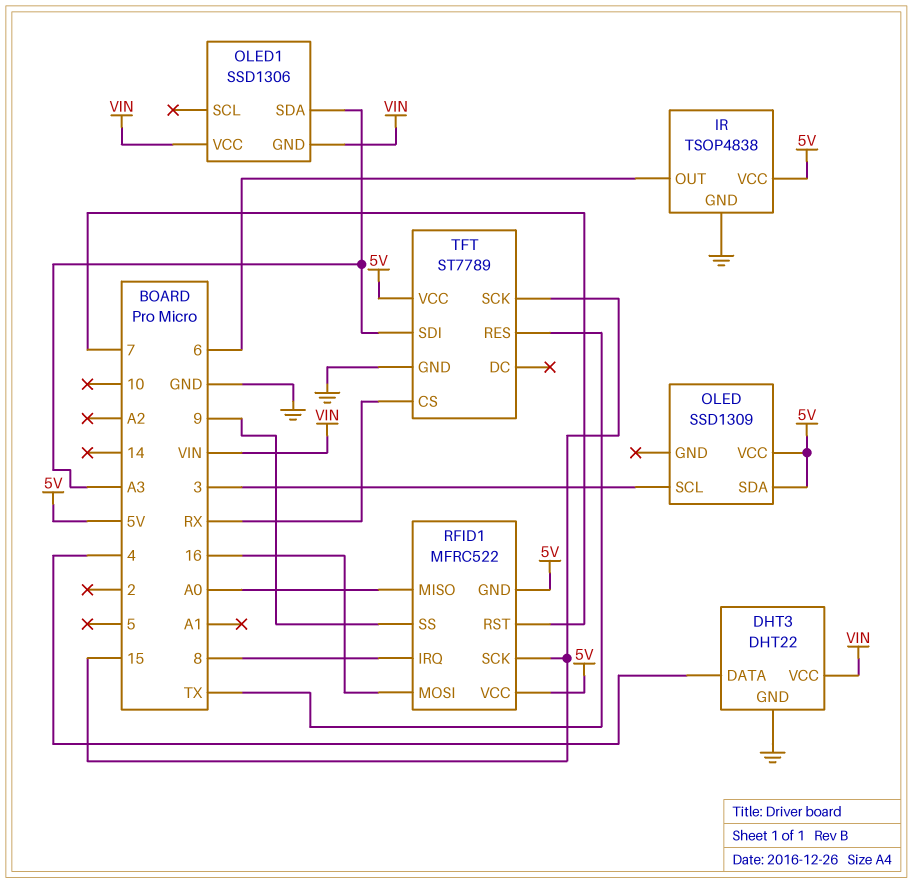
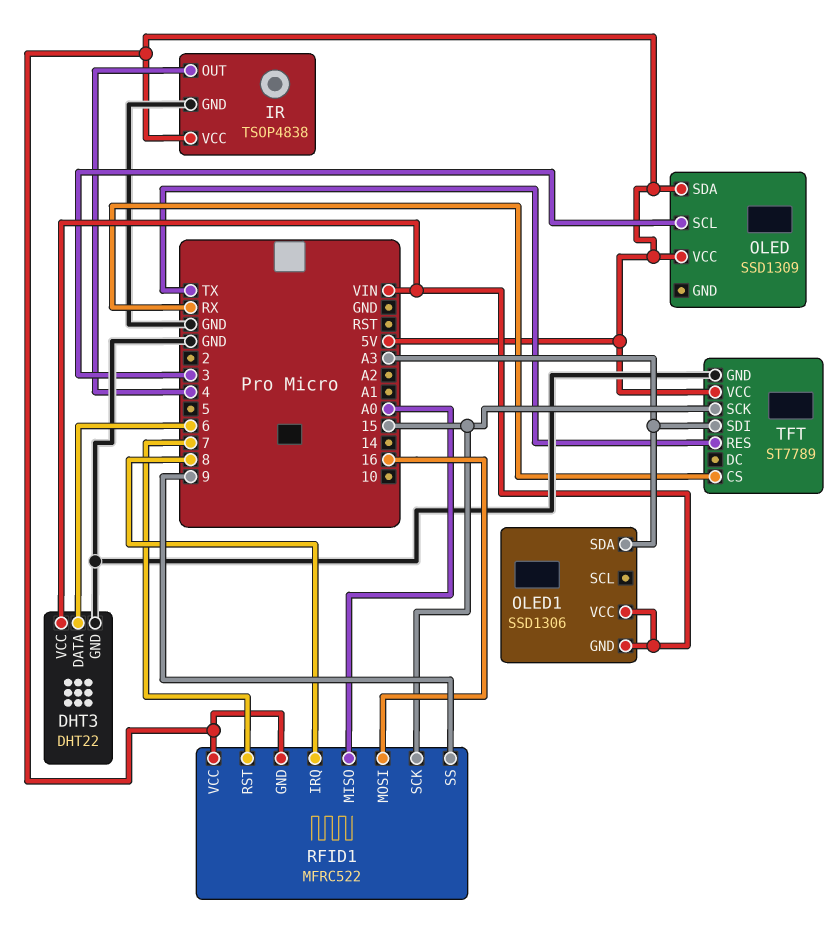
DHT3 pin DATA: 4 -> 6
IR pin OUT: 6 -> 4

